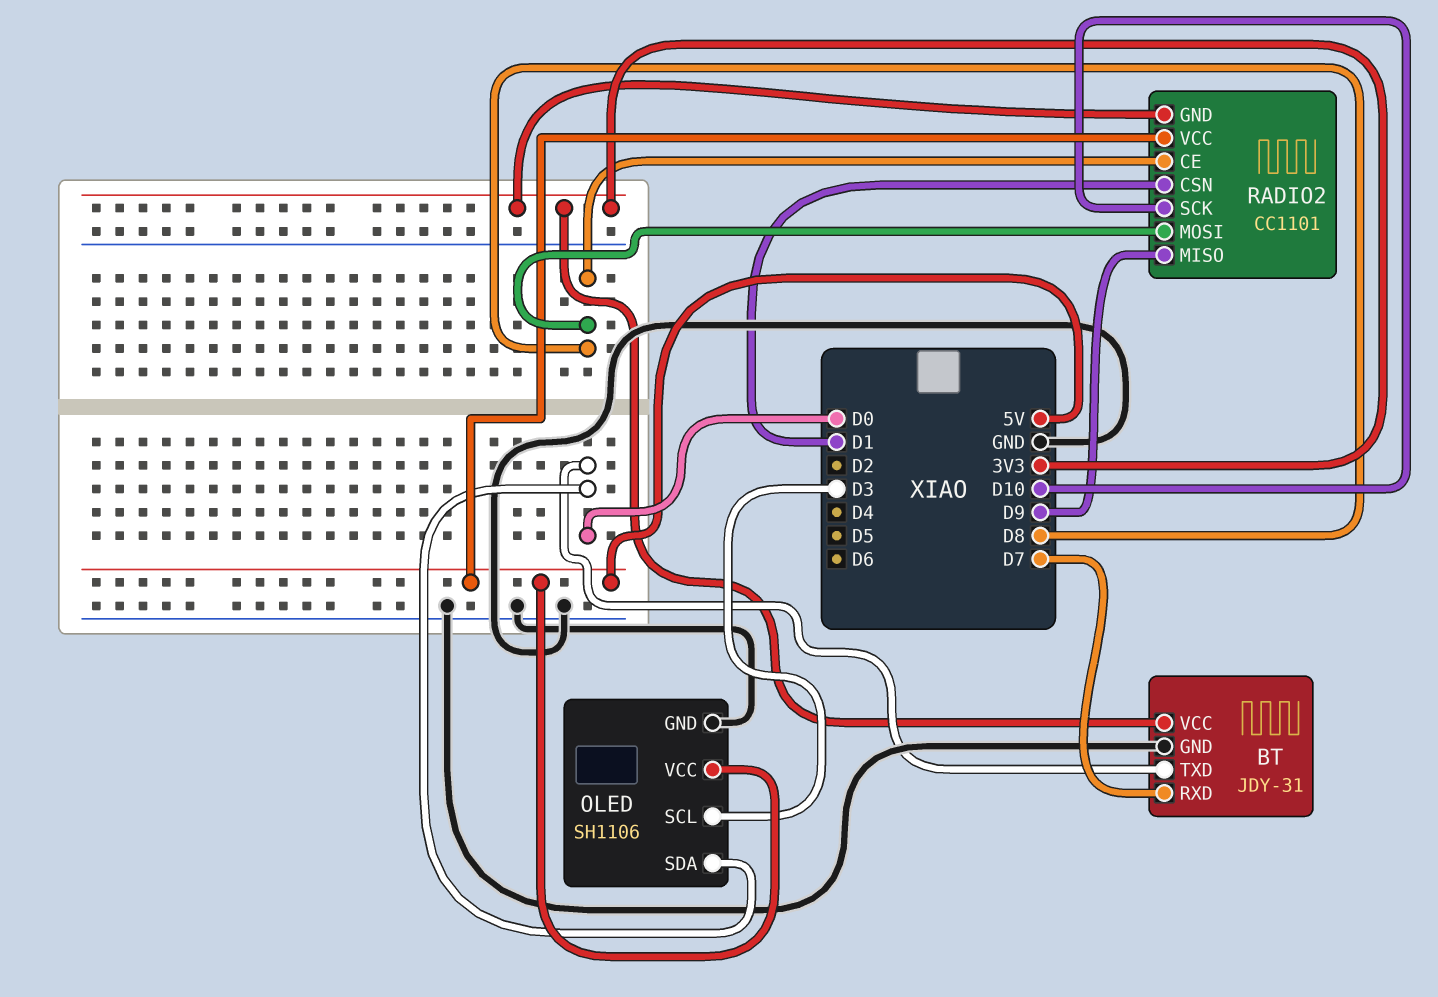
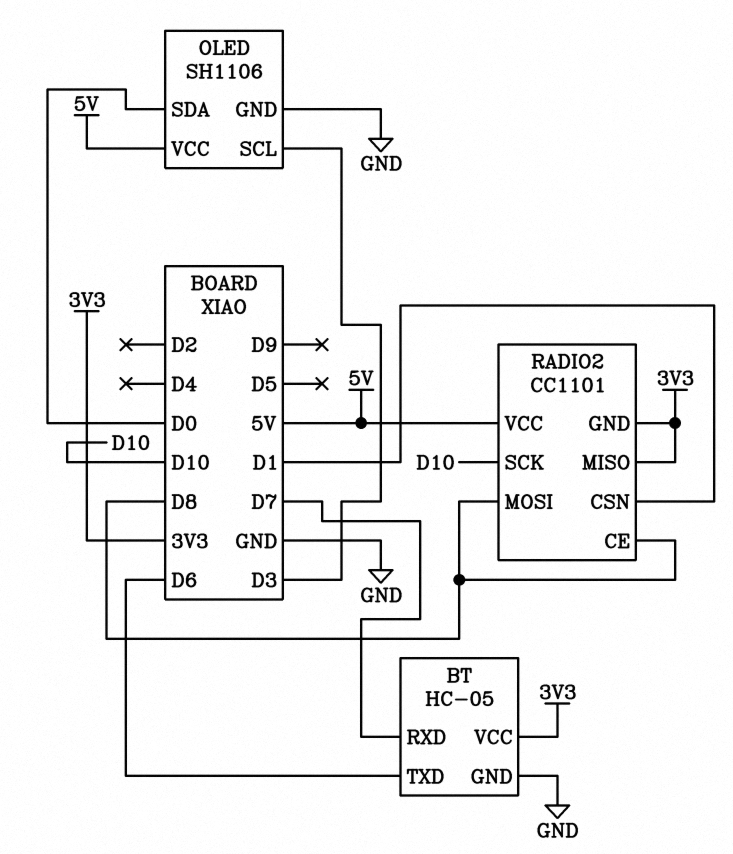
BT: JDY-31 -> HC-05
BT pin TXD: D0 -> D6
RADIO2 pin MISO: D9 -> 3V3

